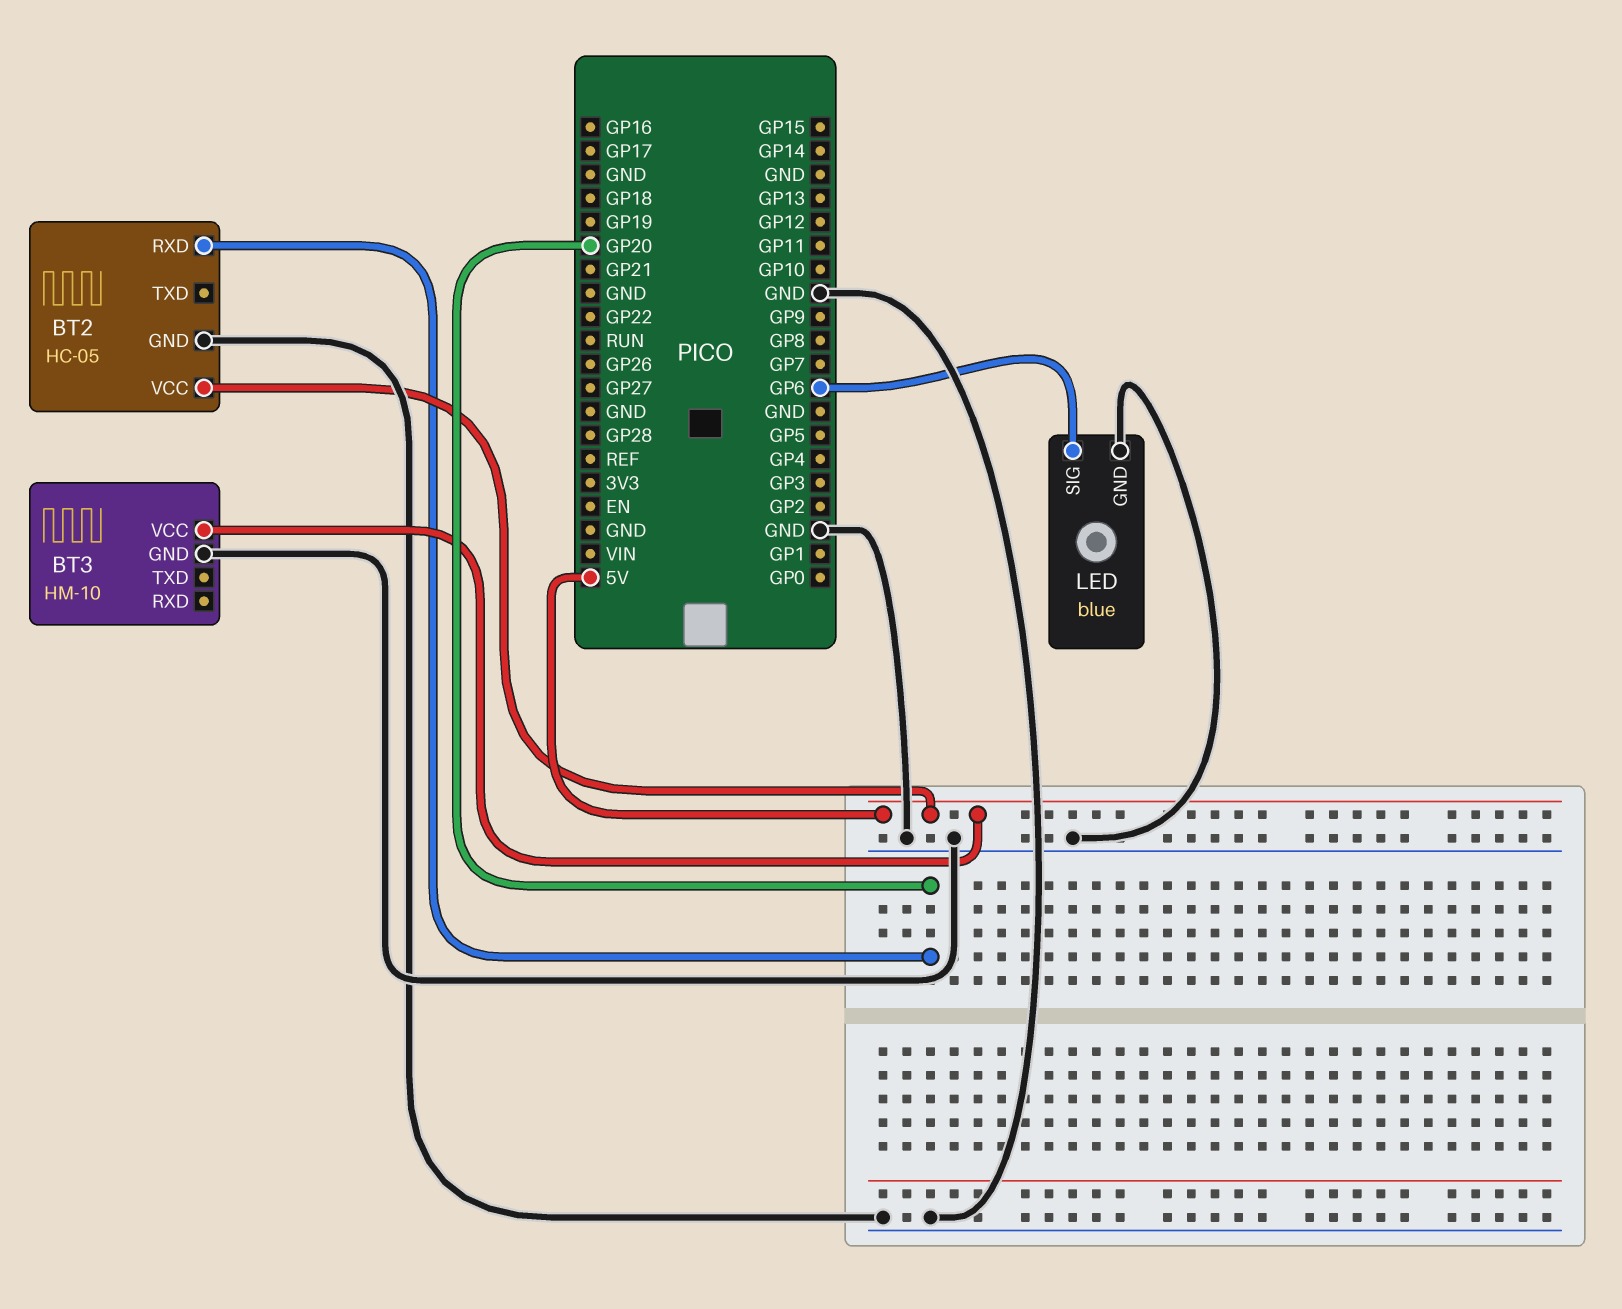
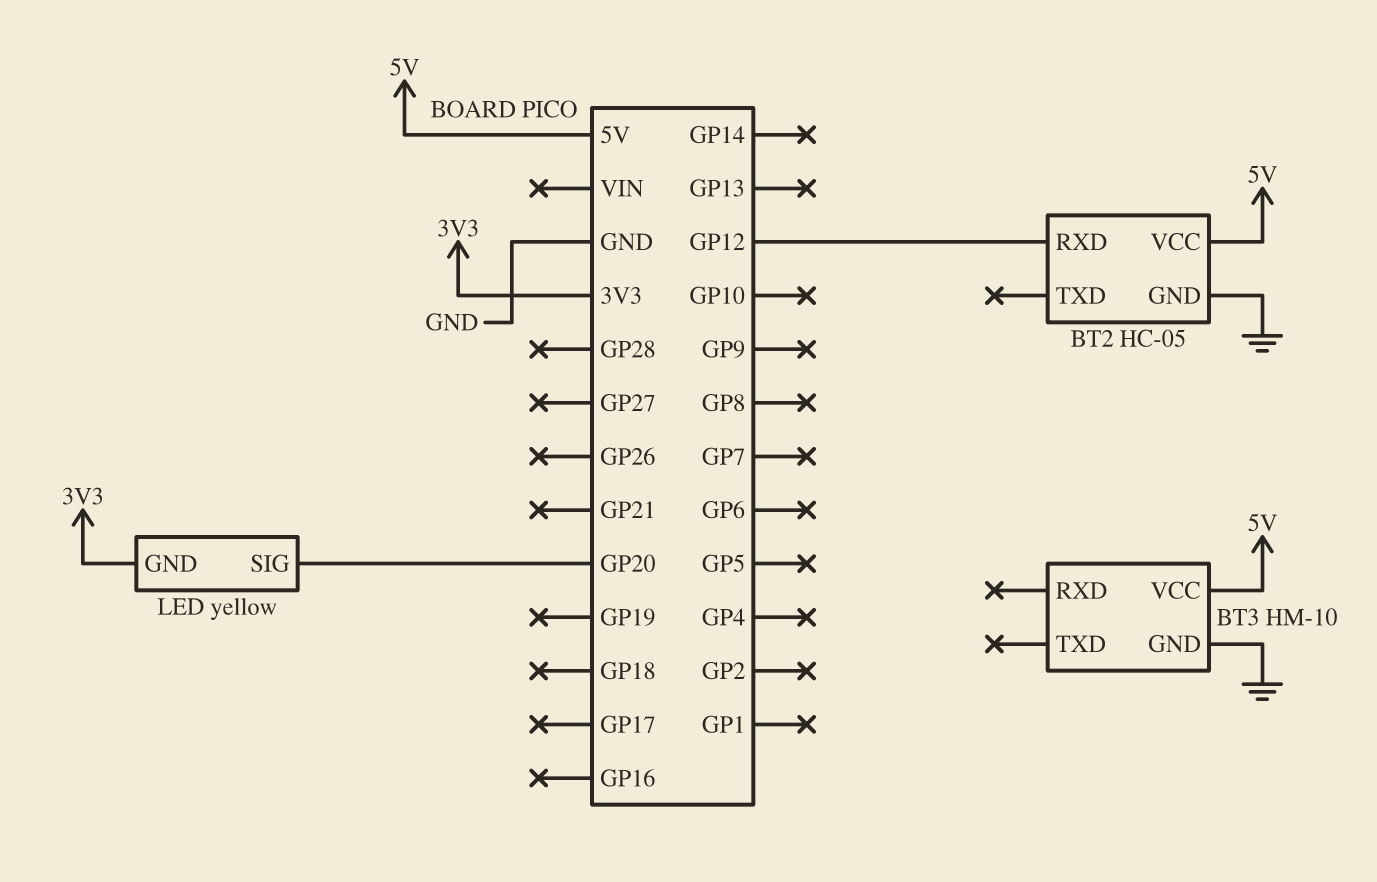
BT2 pin RXD: GP20 -> GP12
LED: blue -> yellow
LED pin GND: GND -> 3V3
LED pin SIG: GP6 -> GP20

